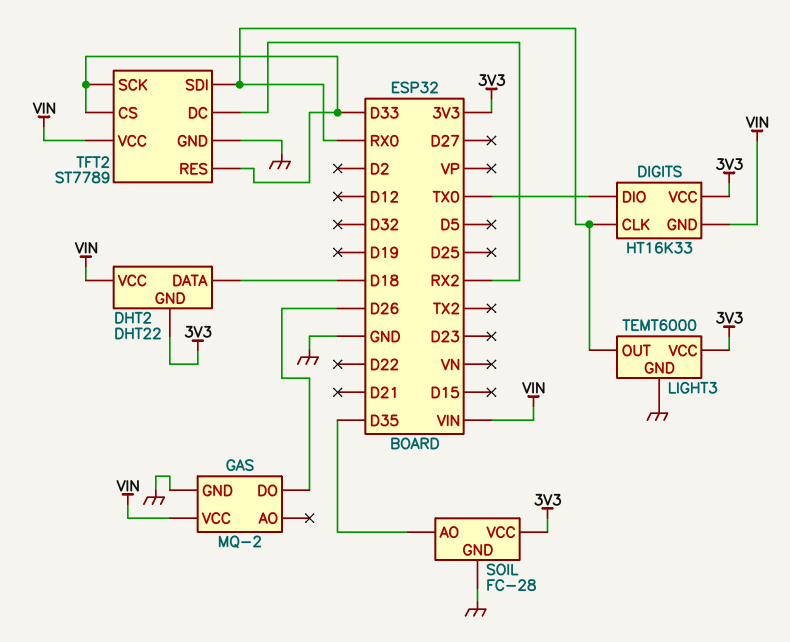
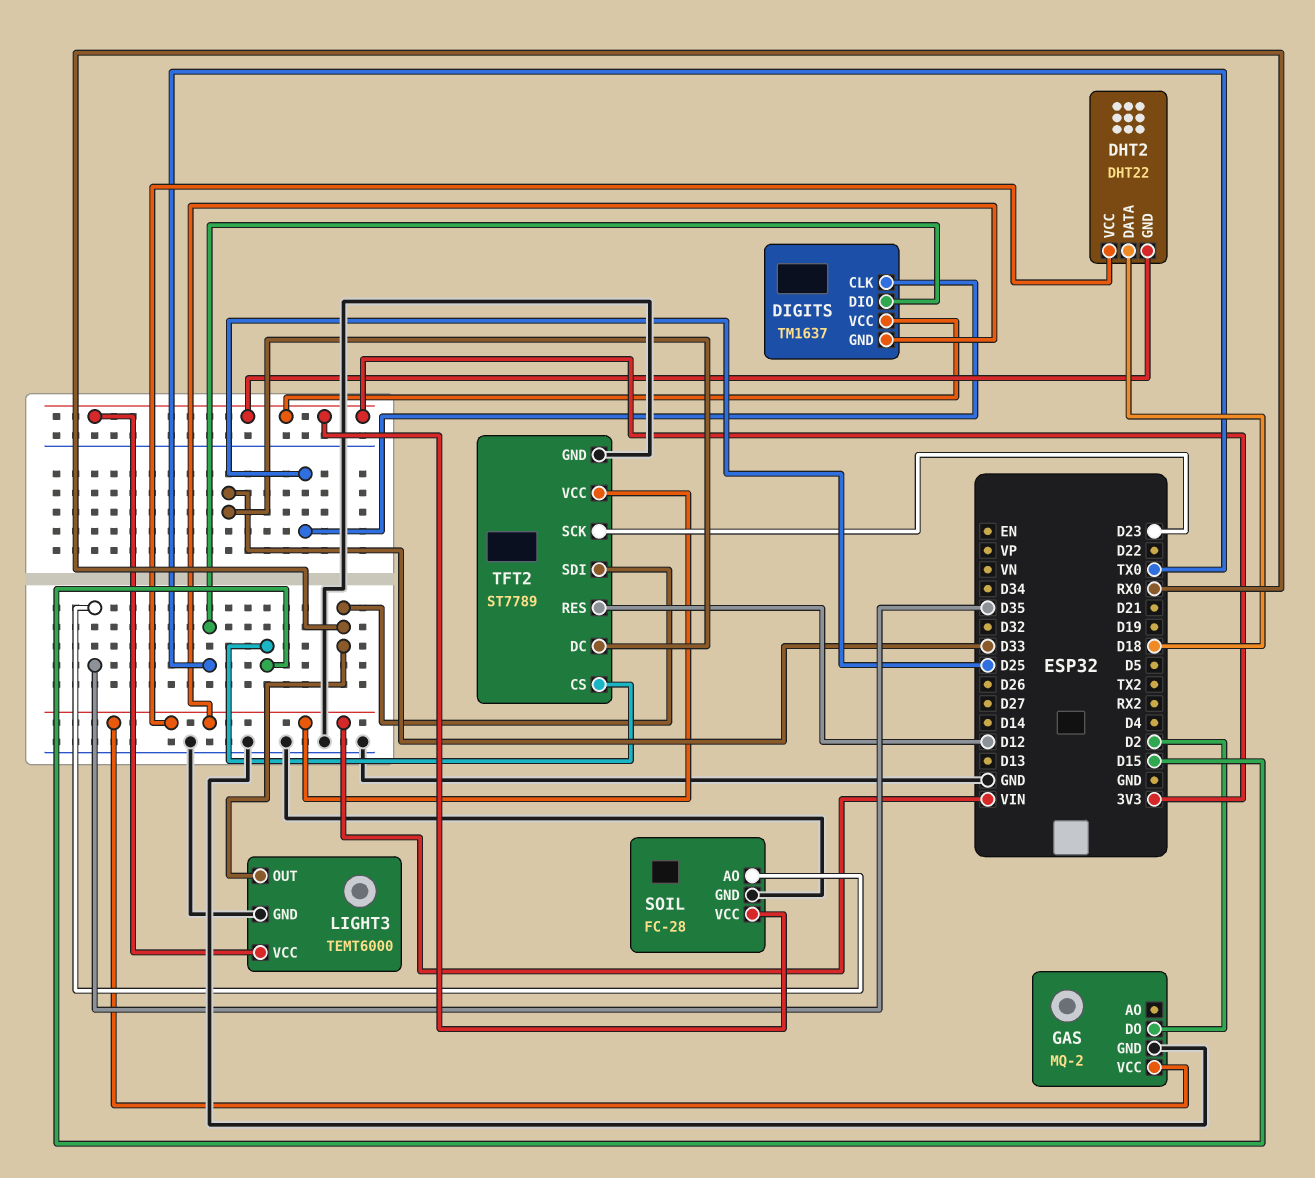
DIGITS: HT16K33 -> TM1637
DIGITS pin CLK: RX0 -> D25
GAS pin DO: D26 -> D2
TFT2 pin CS: D33 -> D15
TFT2 pin DC: RX2 -> D33
TFT2 pin RES: D33 -> D12
TFT2 pin SCK: D33 -> D23

